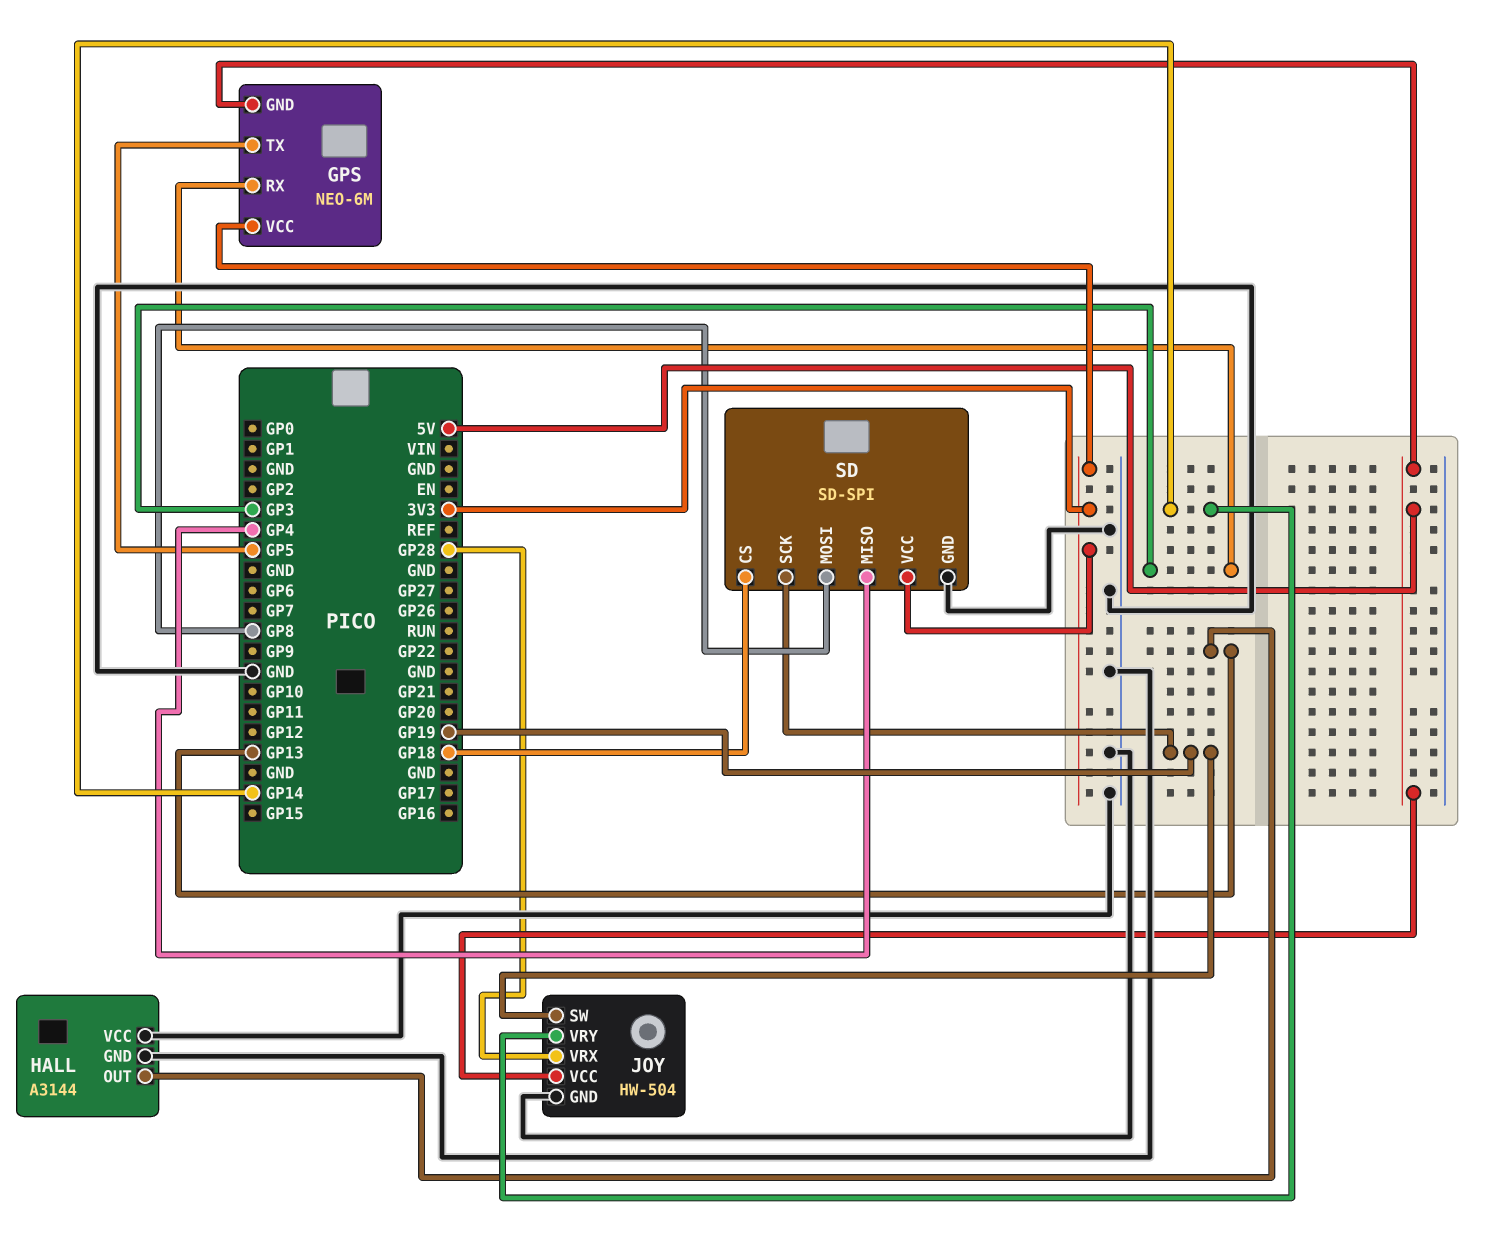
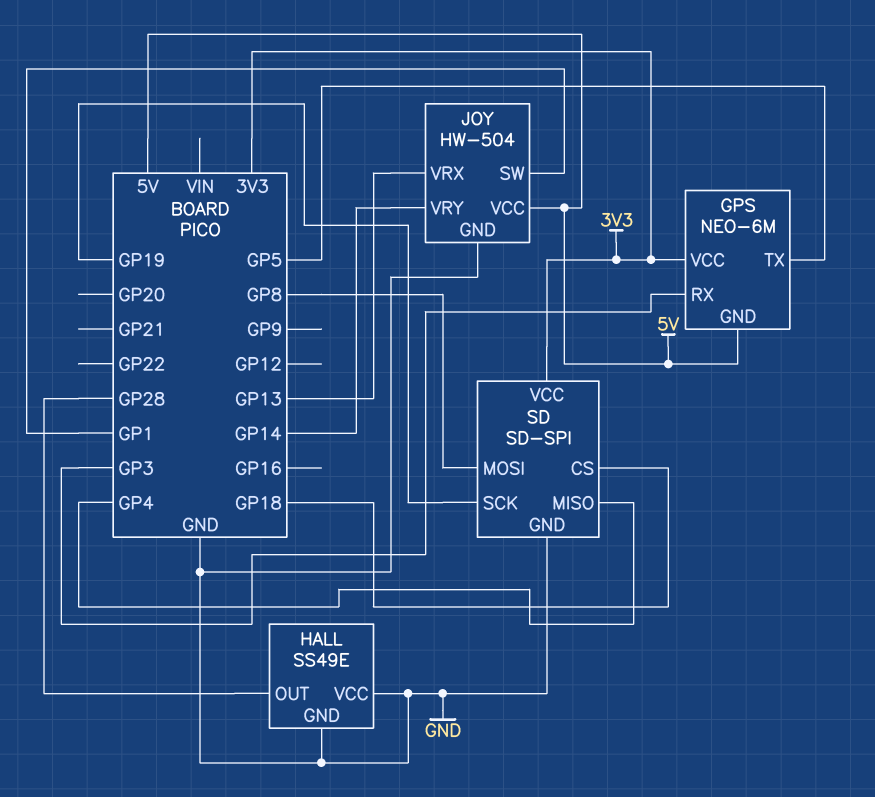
HALL: A3144 -> SS49E
HALL pin OUT: GP13 -> GP28
JOY pin SW: GP19 -> GP1
JOY pin VRX: GP28 -> GP13

